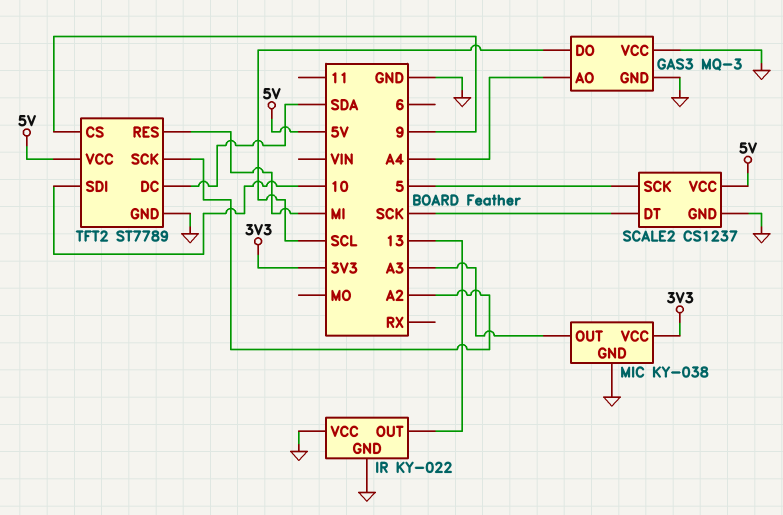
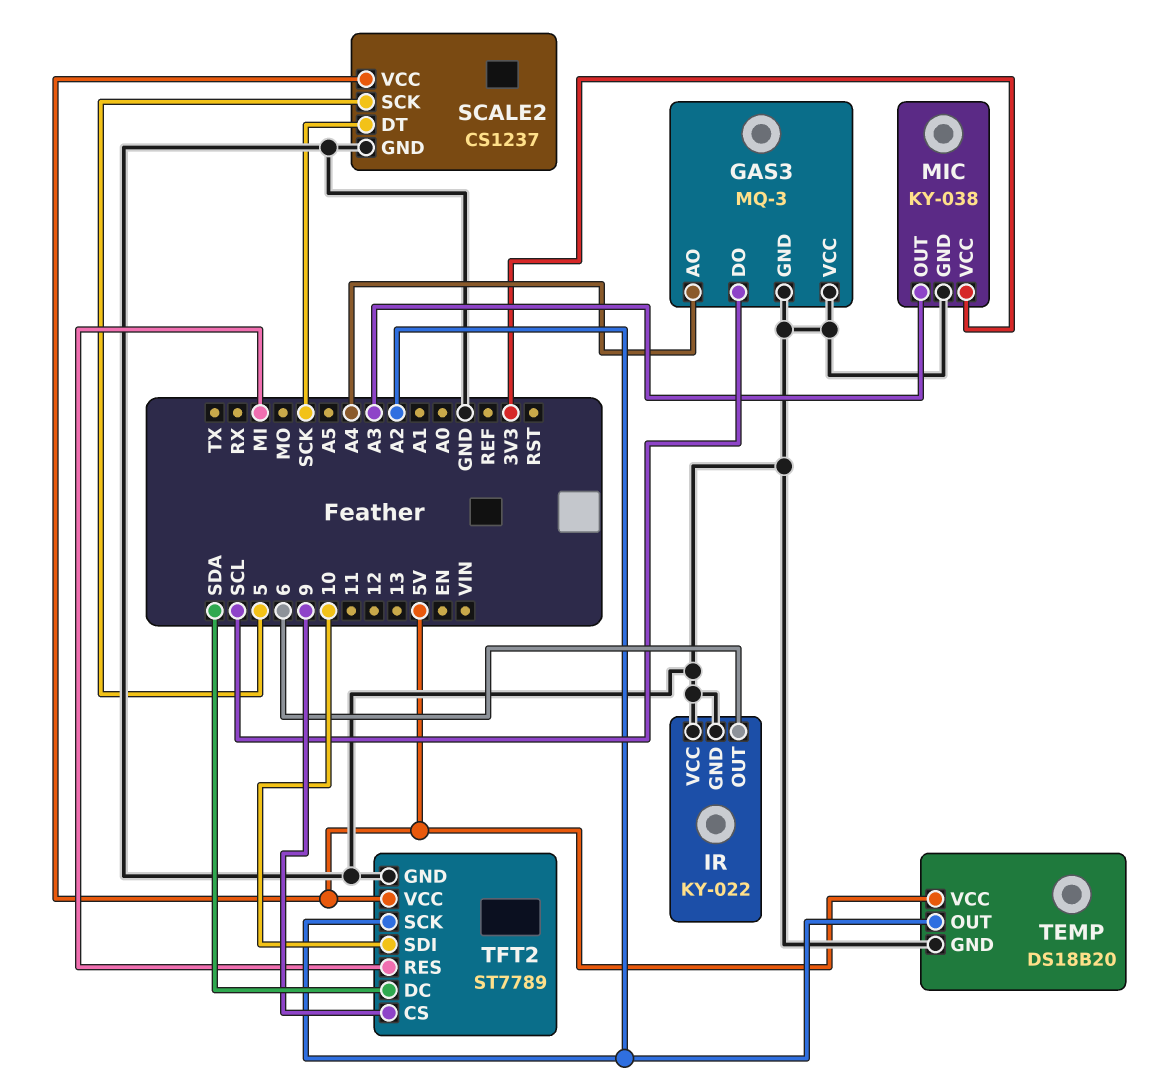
IR pin OUT: 13 -> 6
TEMP: none -> DS18B20
TEMP pin GND: none -> GND
TEMP pin OUT: none -> A2
TEMP pin VCC: none -> 5V

